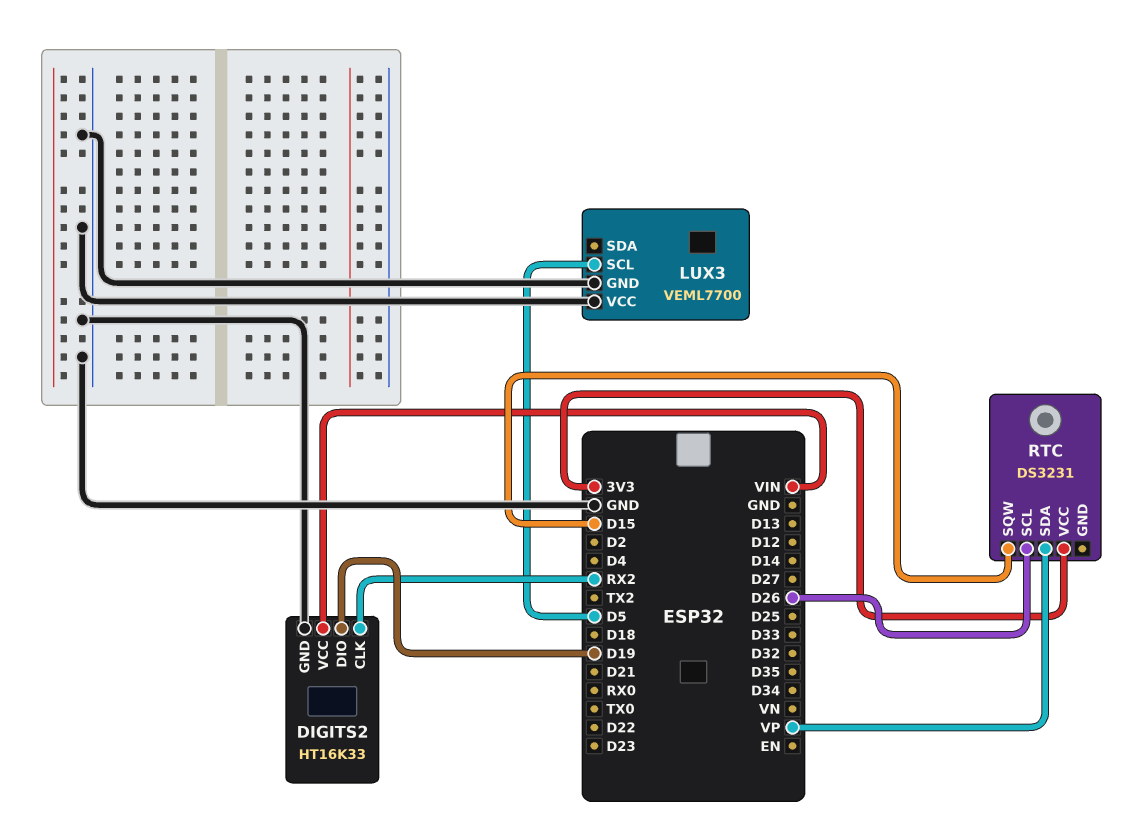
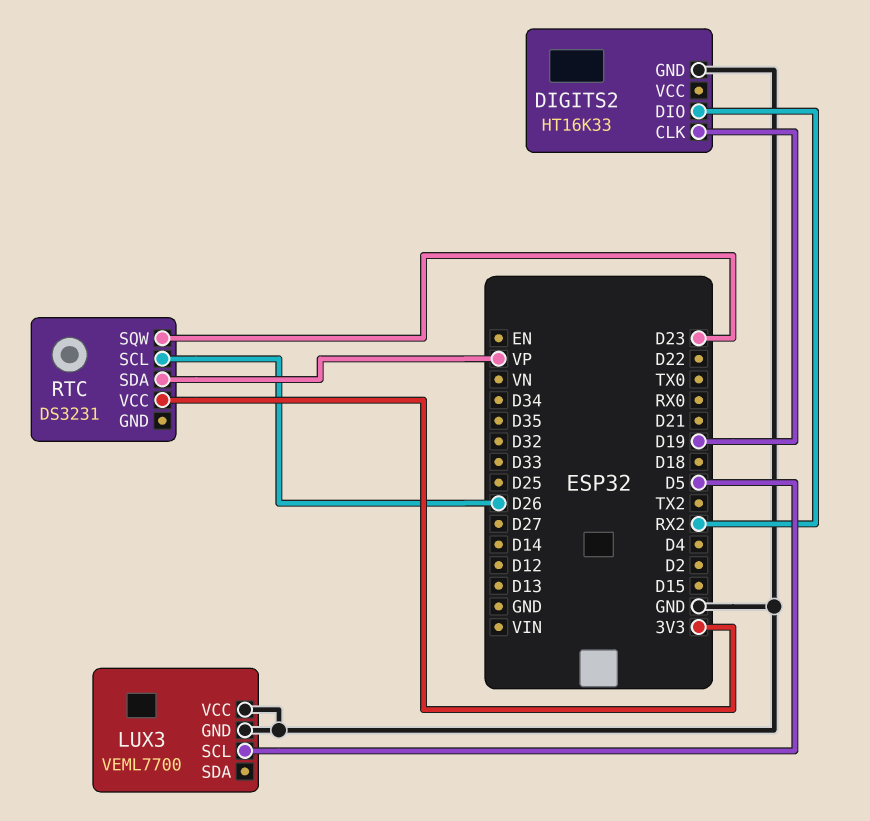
DIGITS2 pin CLK: RX2 -> D19
DIGITS2 pin DIO: D19 -> RX2
DIGITS2 pin VCC: VIN -> none
RTC pin SQW: D15 -> D23

